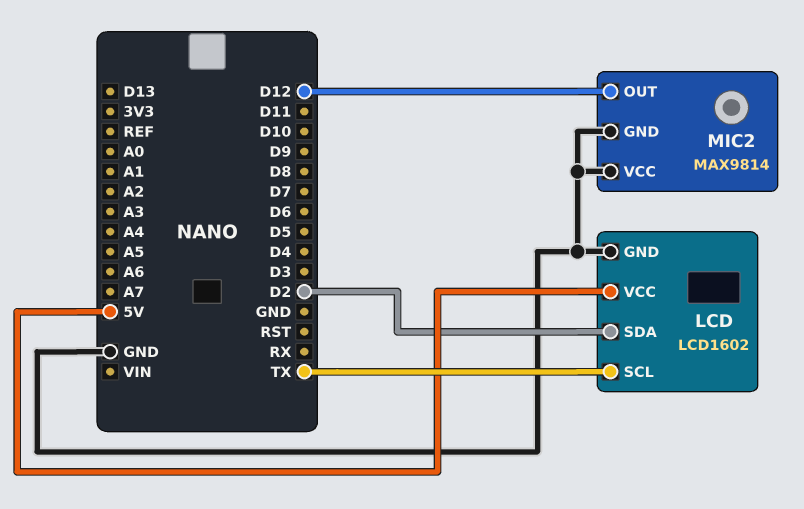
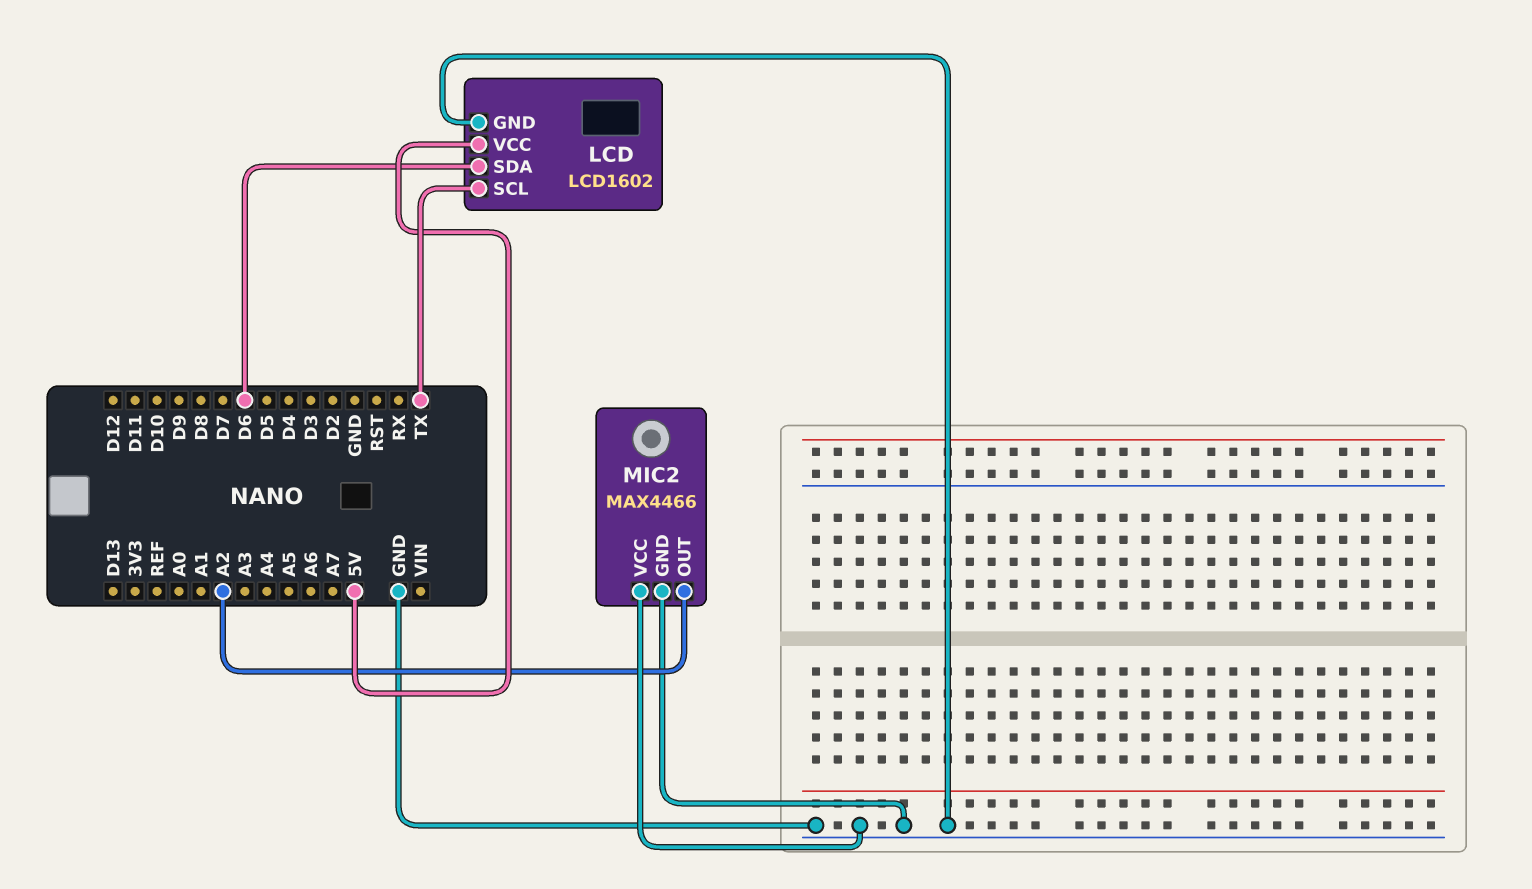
LCD pin SDA: D2 -> D6
MIC2: MAX9814 -> MAX4466
MIC2 pin OUT: D12 -> A2

